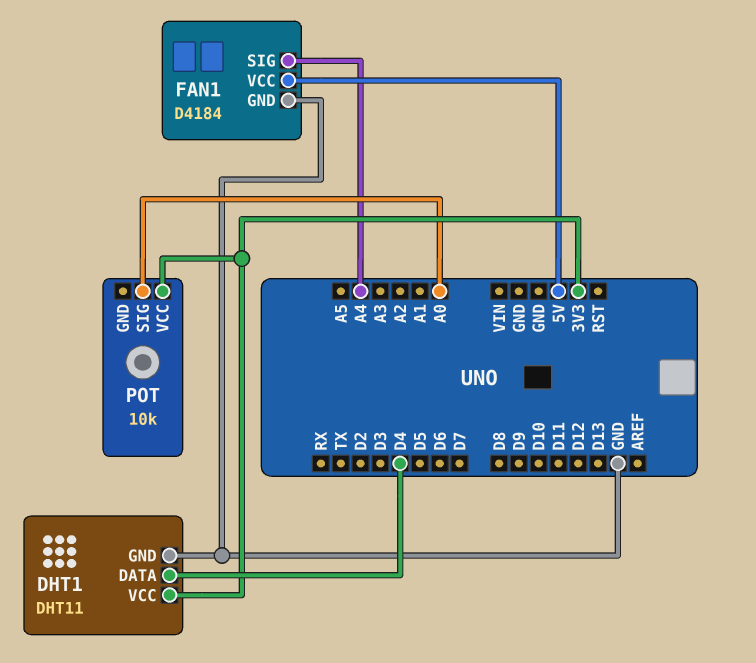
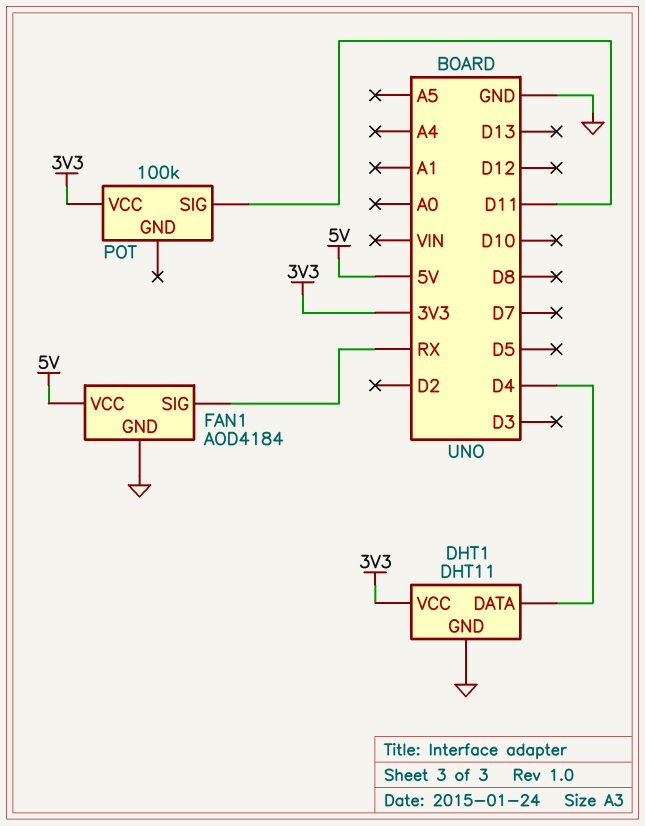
FAN1: D4184 -> AOD4184
FAN1 pin SIG: A4 -> RX
POT: 10k -> 100k
POT pin SIG: A0 -> D11

